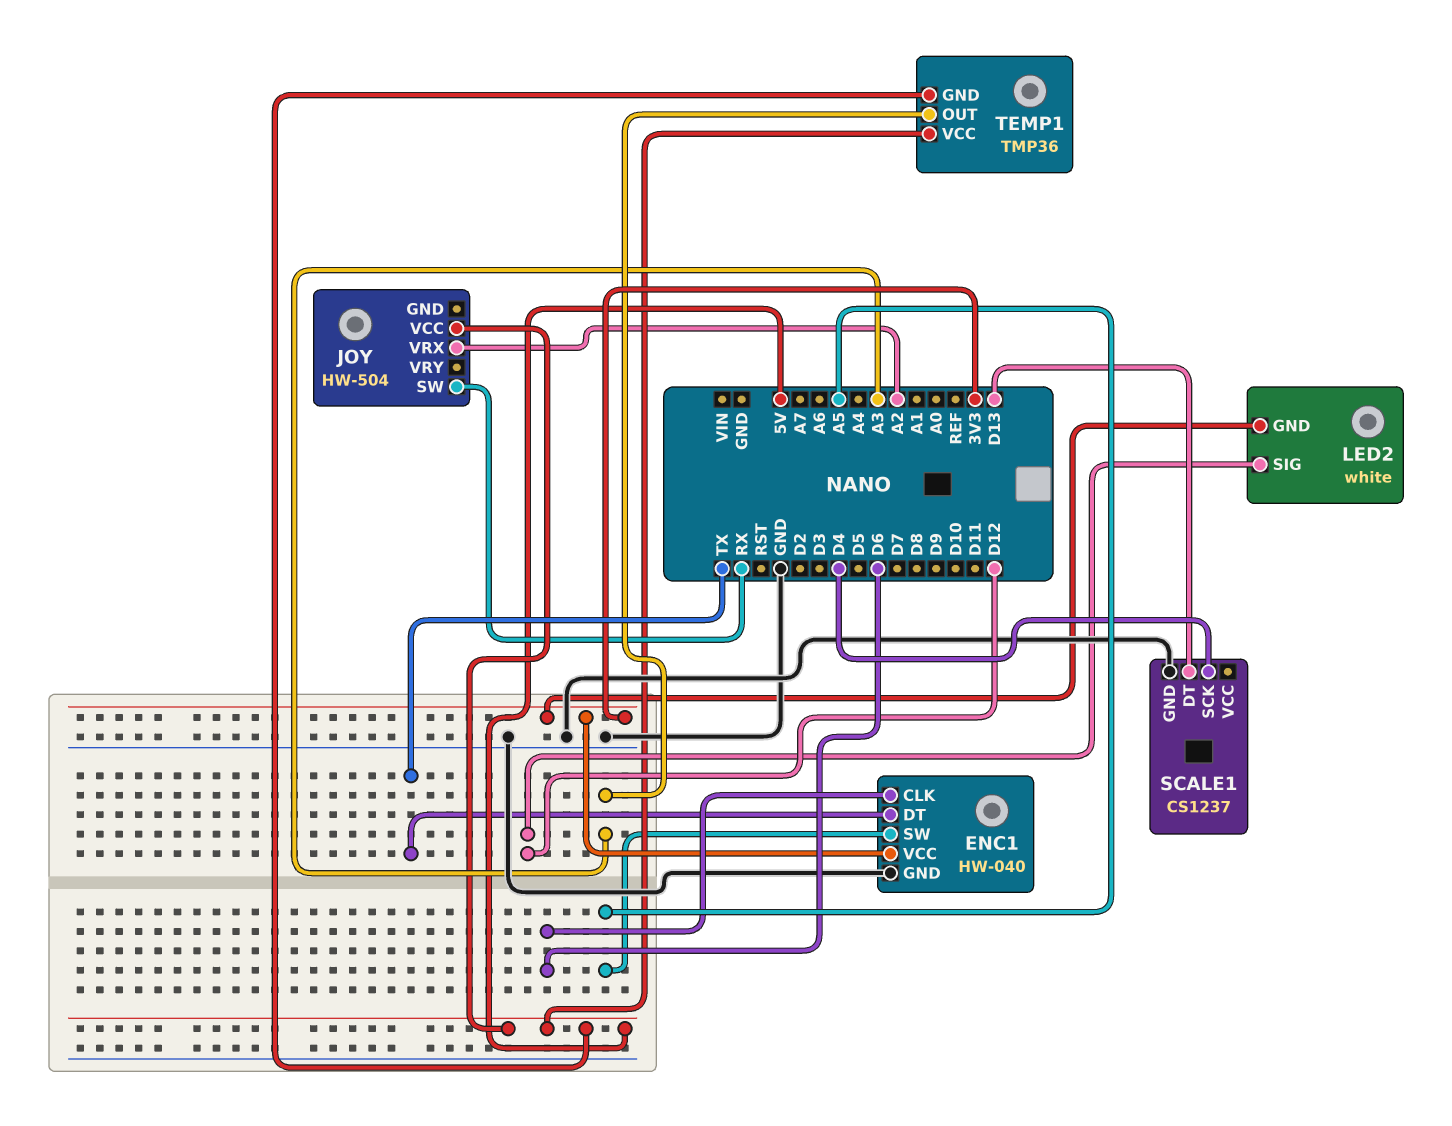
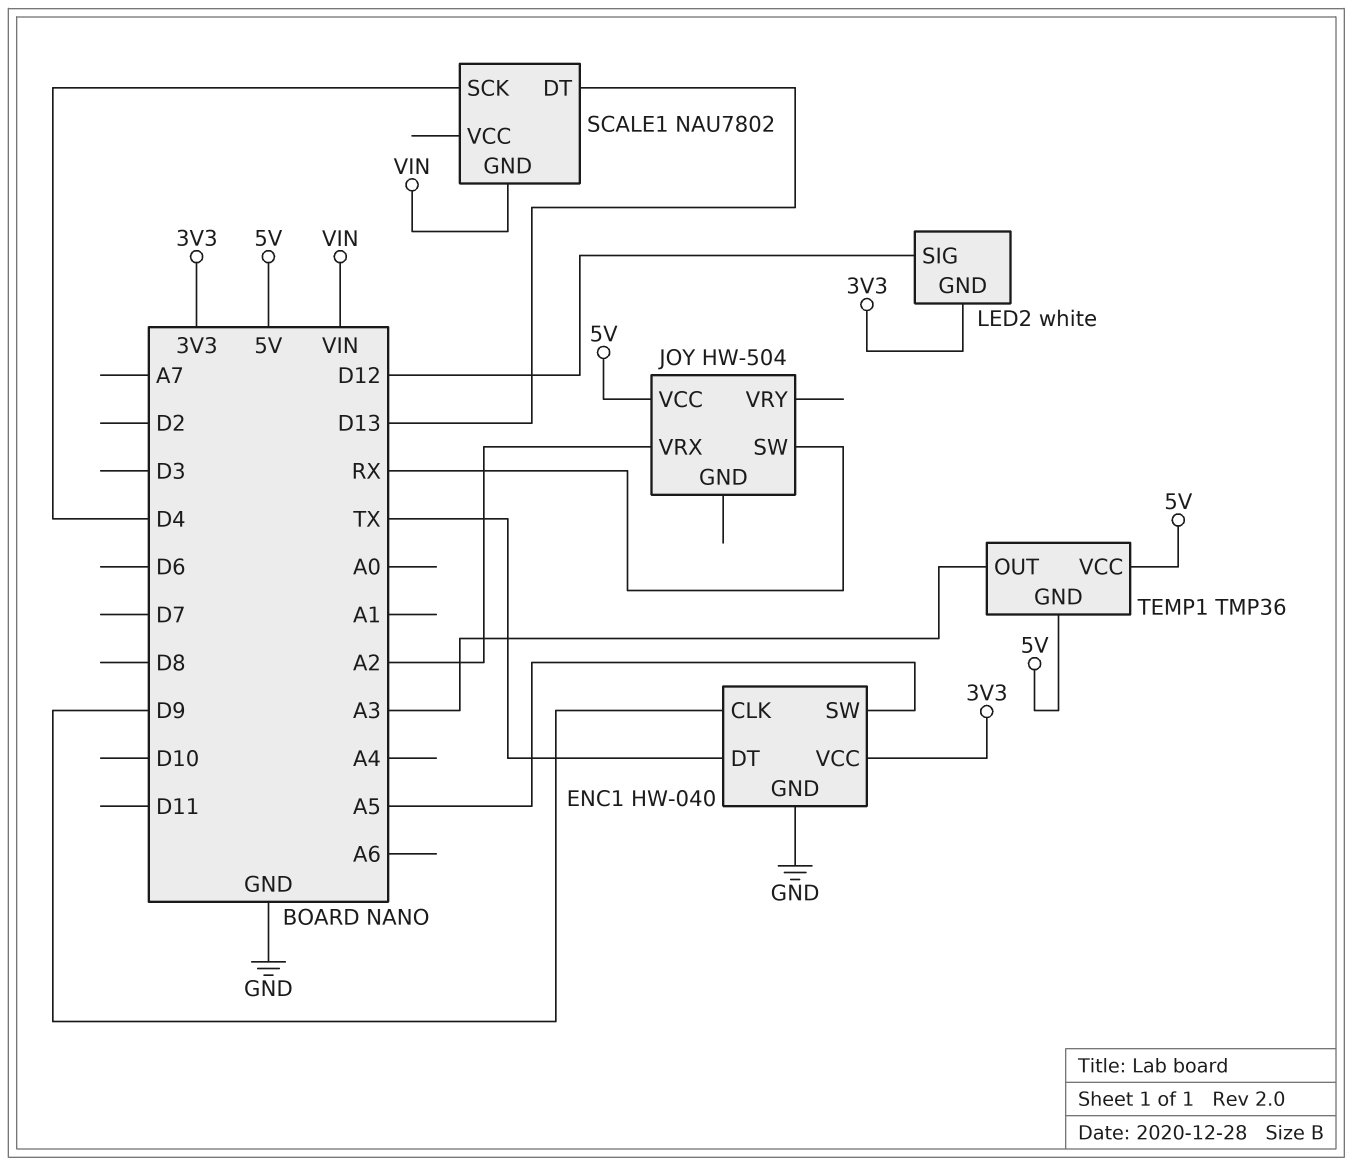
ENC1 pin CLK: D6 -> D9
SCALE1: CS1237 -> NAU7802
SCALE1 pin GND: GND -> VIN

